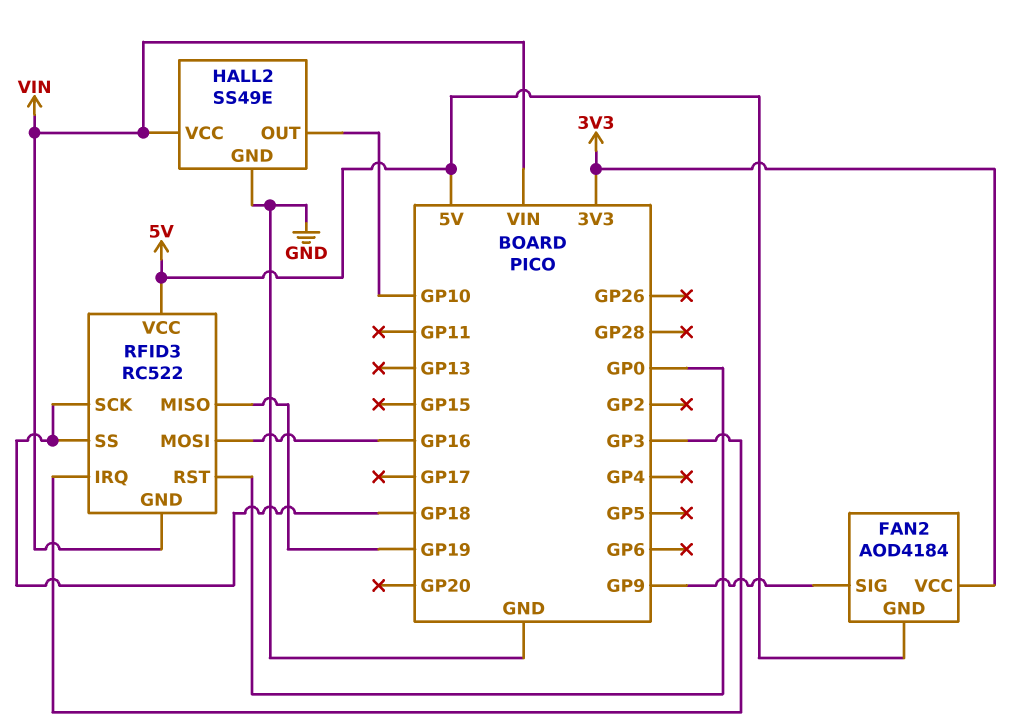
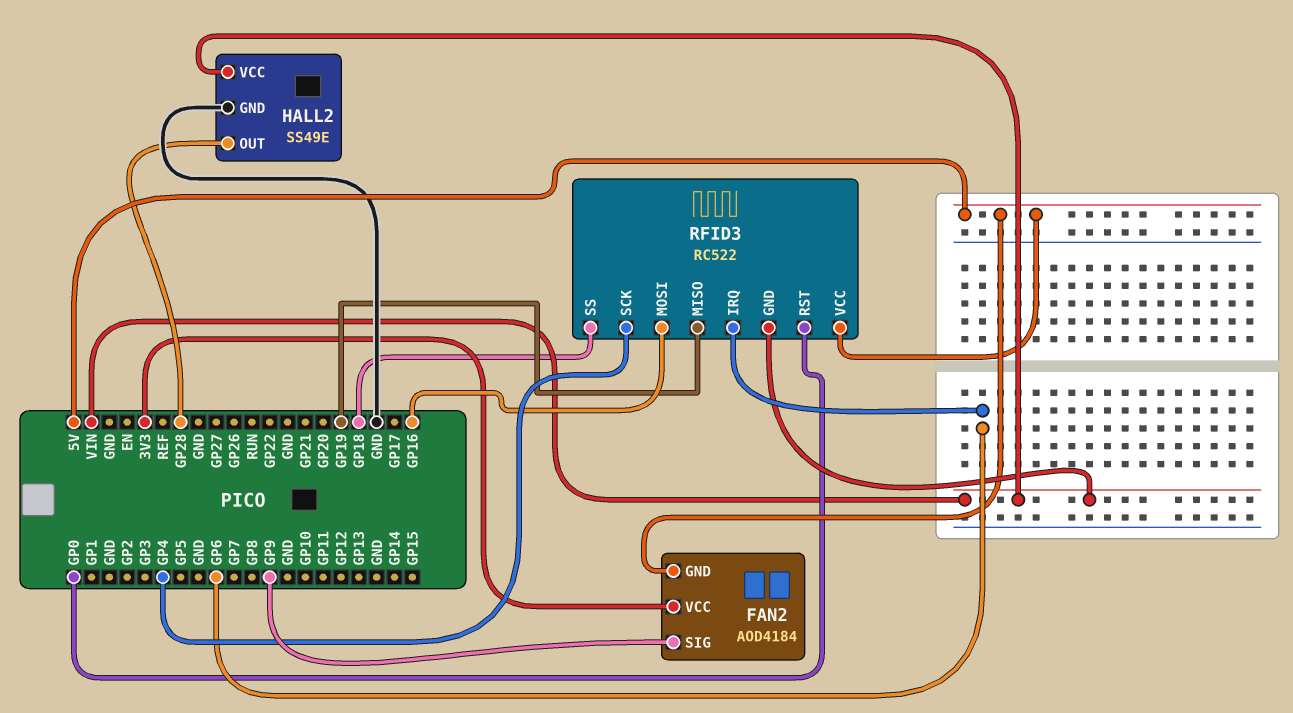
HALL2 pin OUT: GP10 -> GP28
RFID3 pin IRQ: GP3 -> GP6
RFID3 pin SCK: GP18 -> GP4

